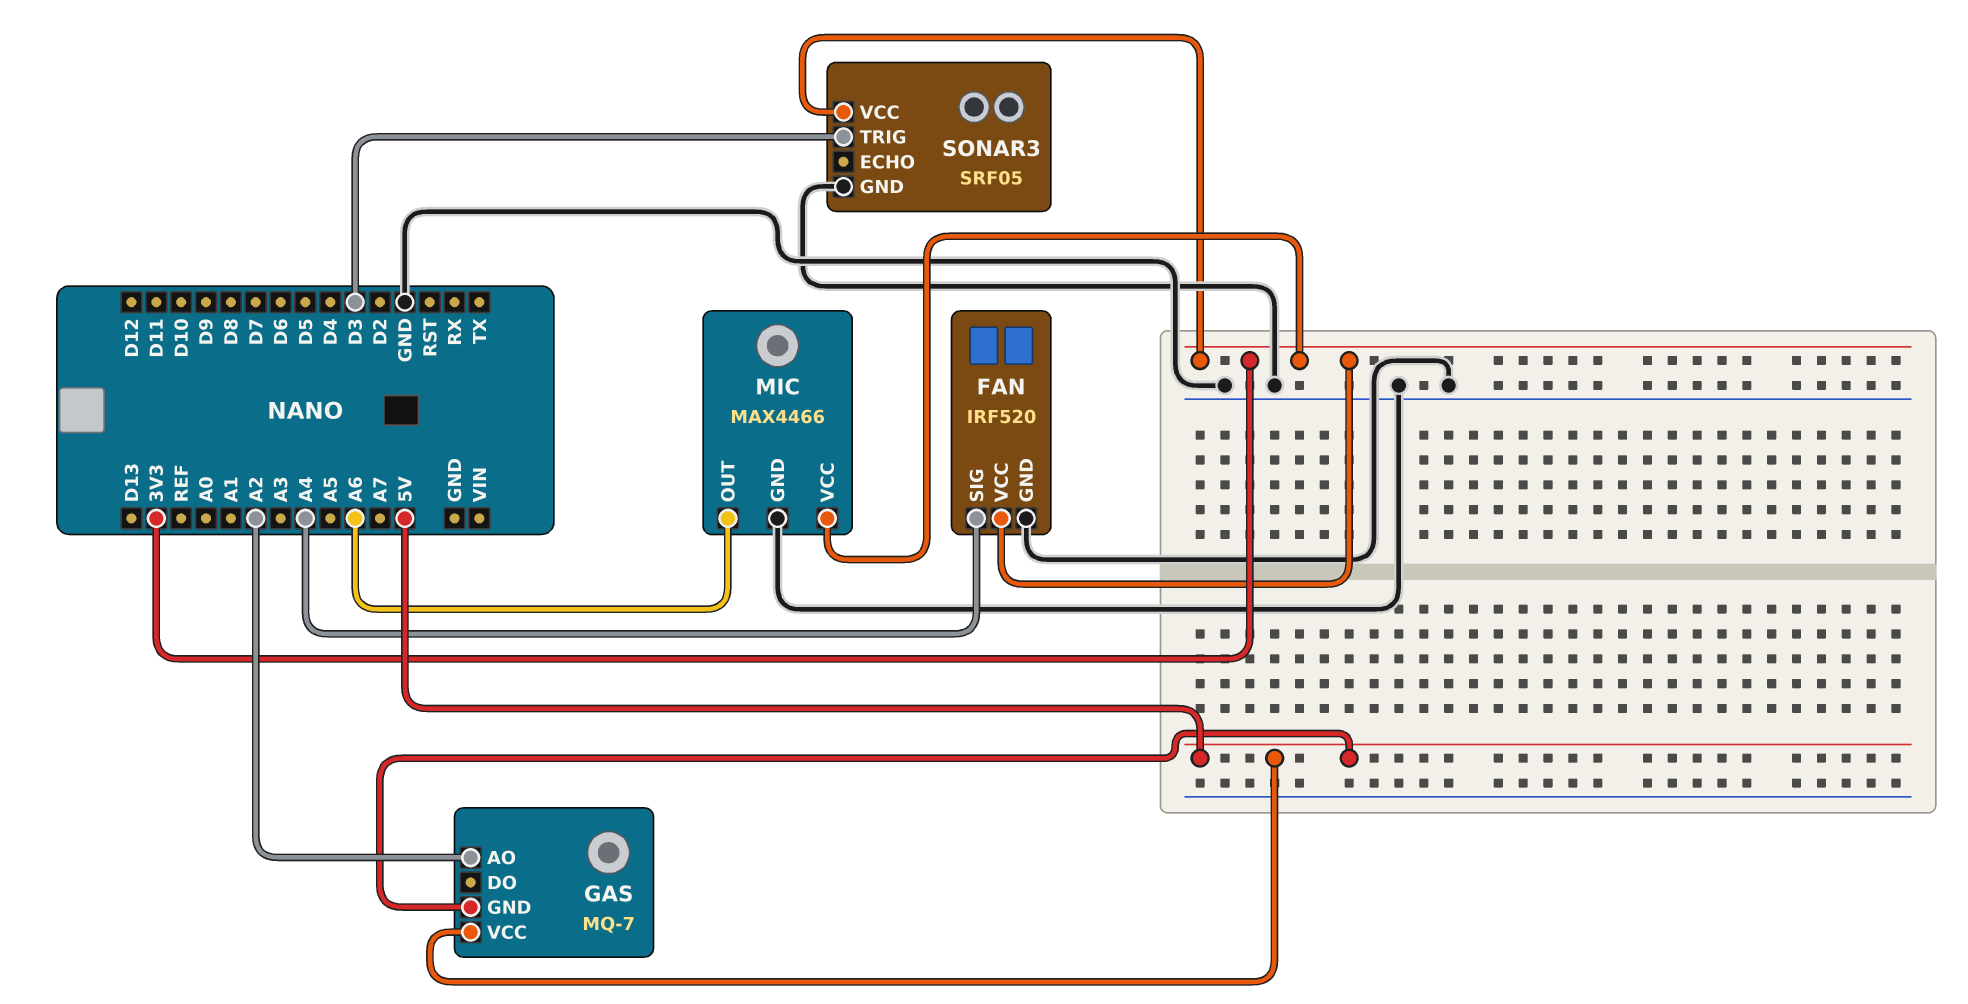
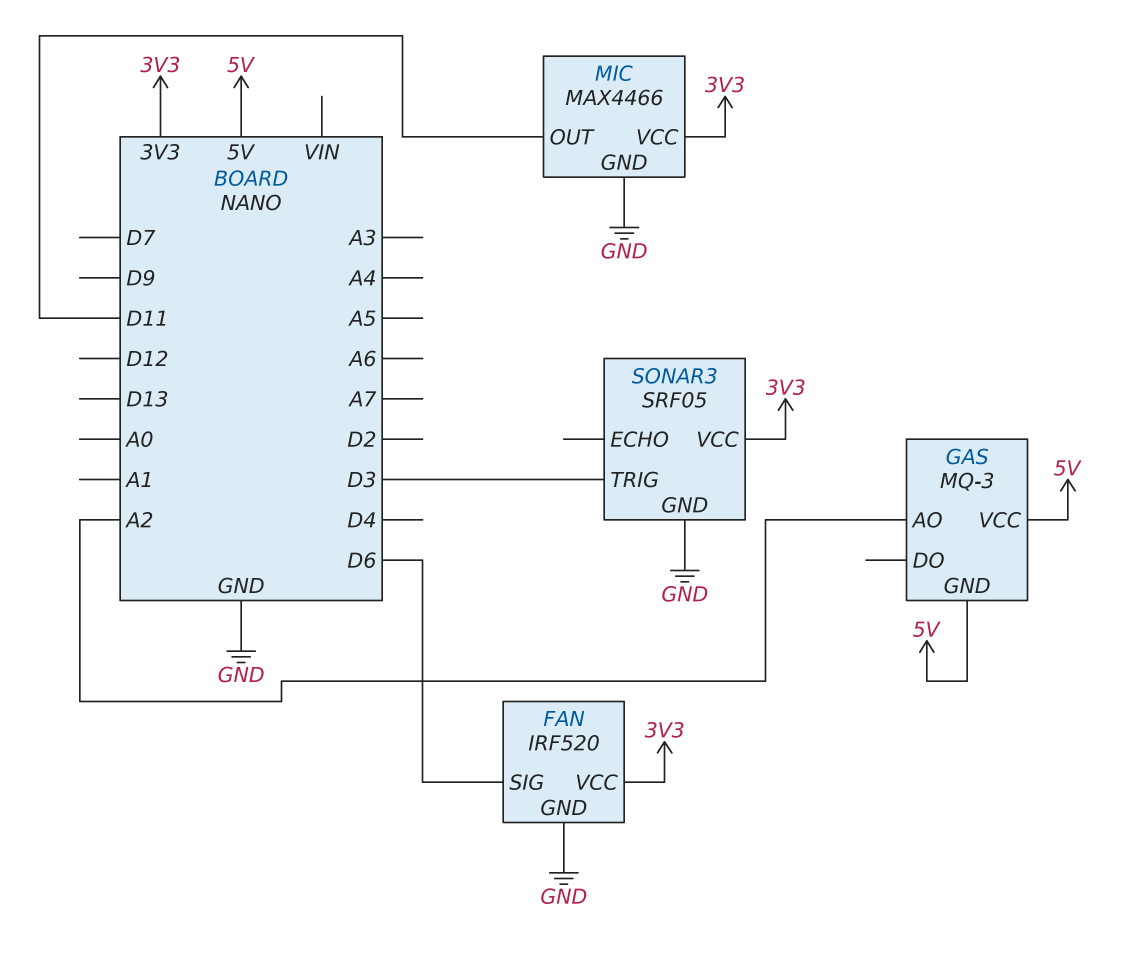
FAN pin SIG: A4 -> D6
GAS: MQ-7 -> MQ-3
MIC pin OUT: A6 -> D11

